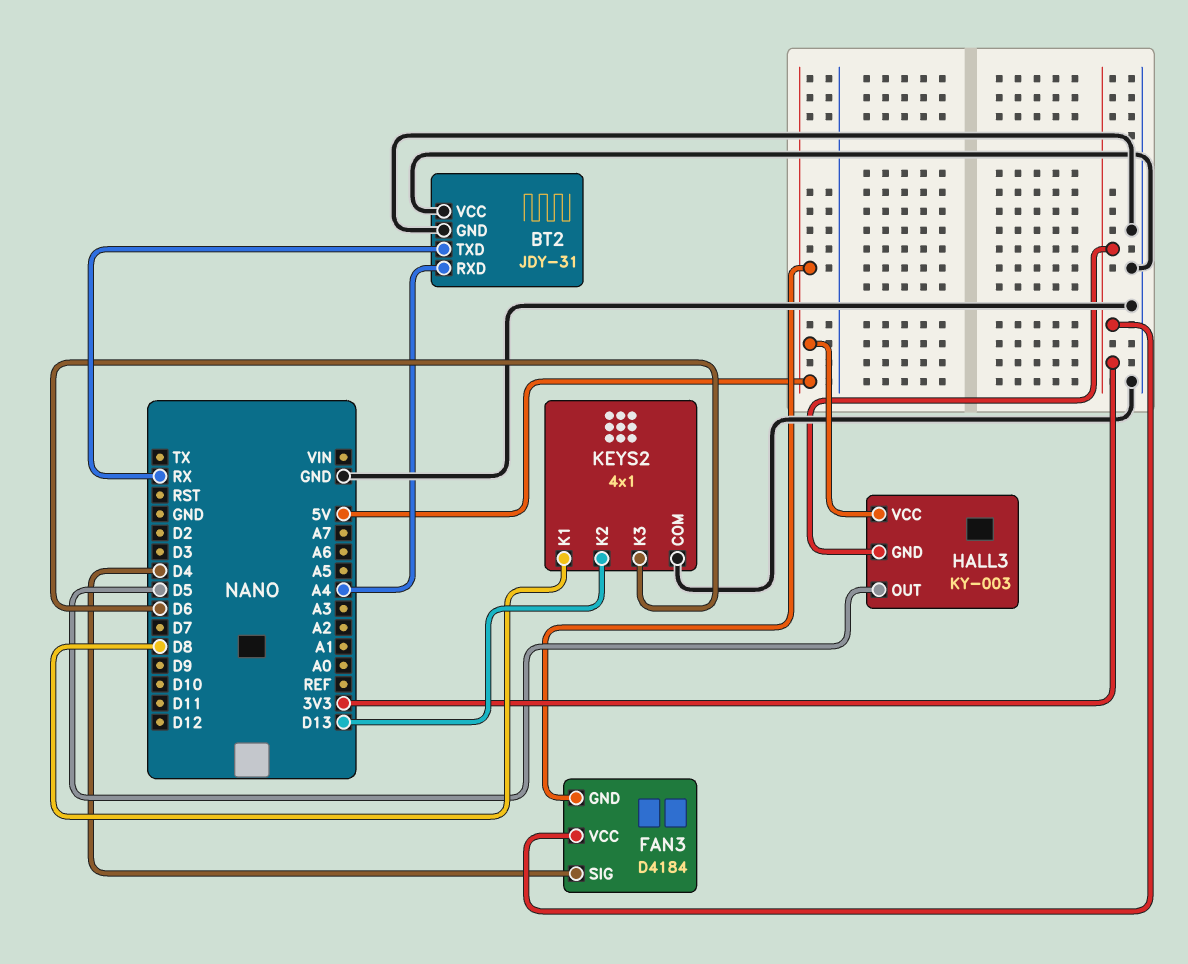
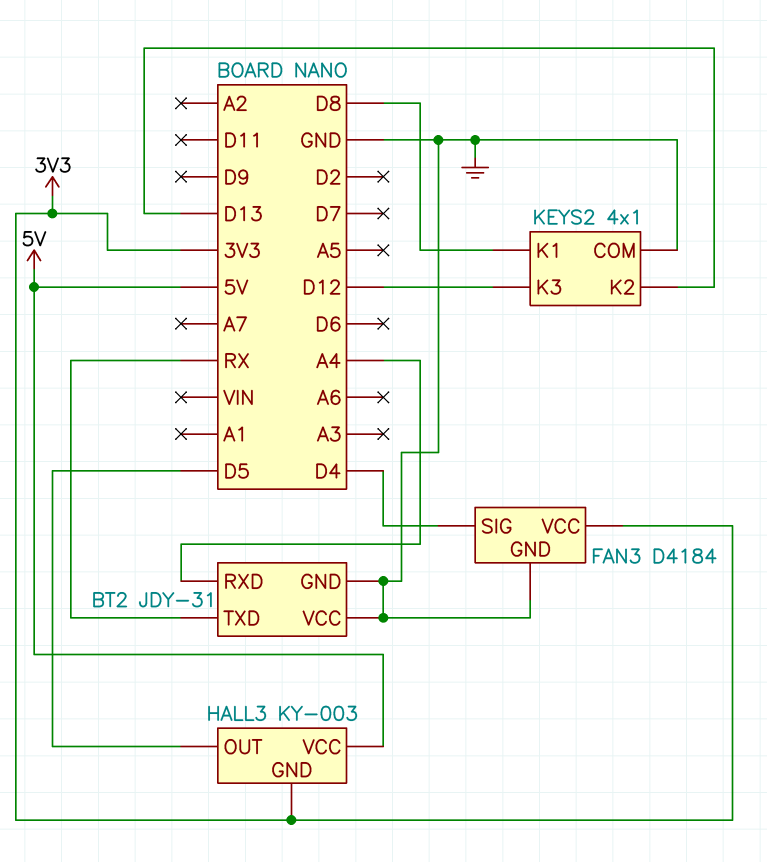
FAN3 pin GND: 5V -> GND
KEYS2 pin K3: D6 -> D12

